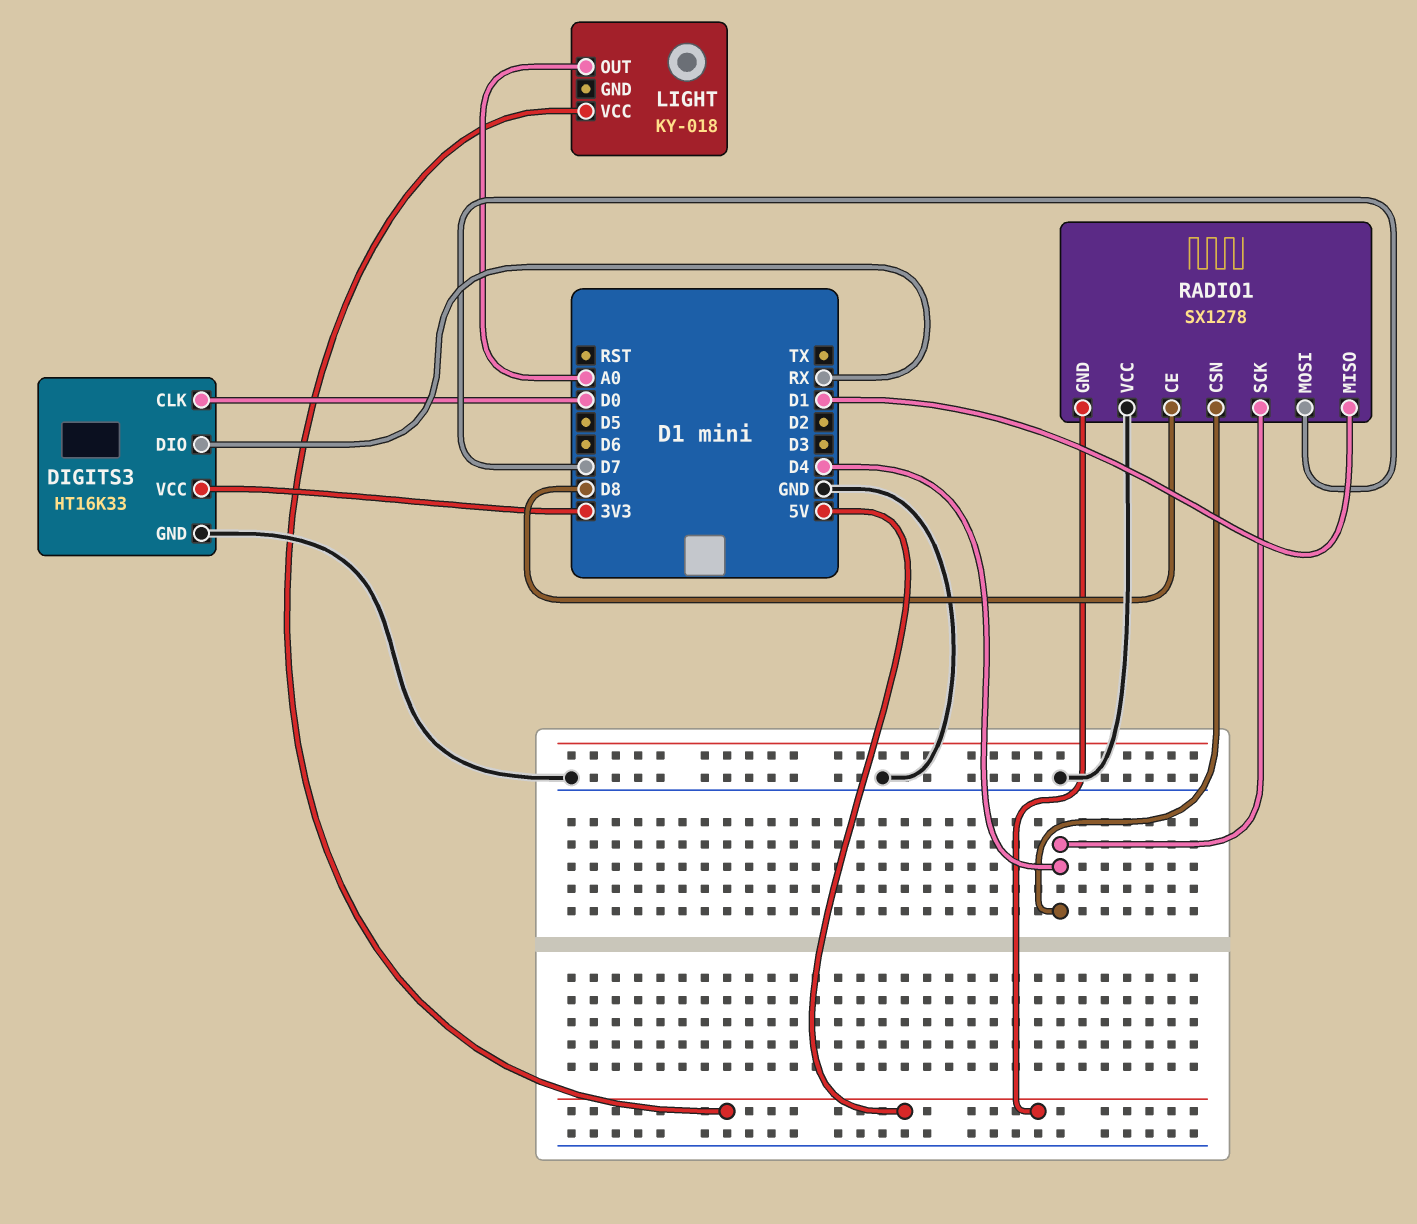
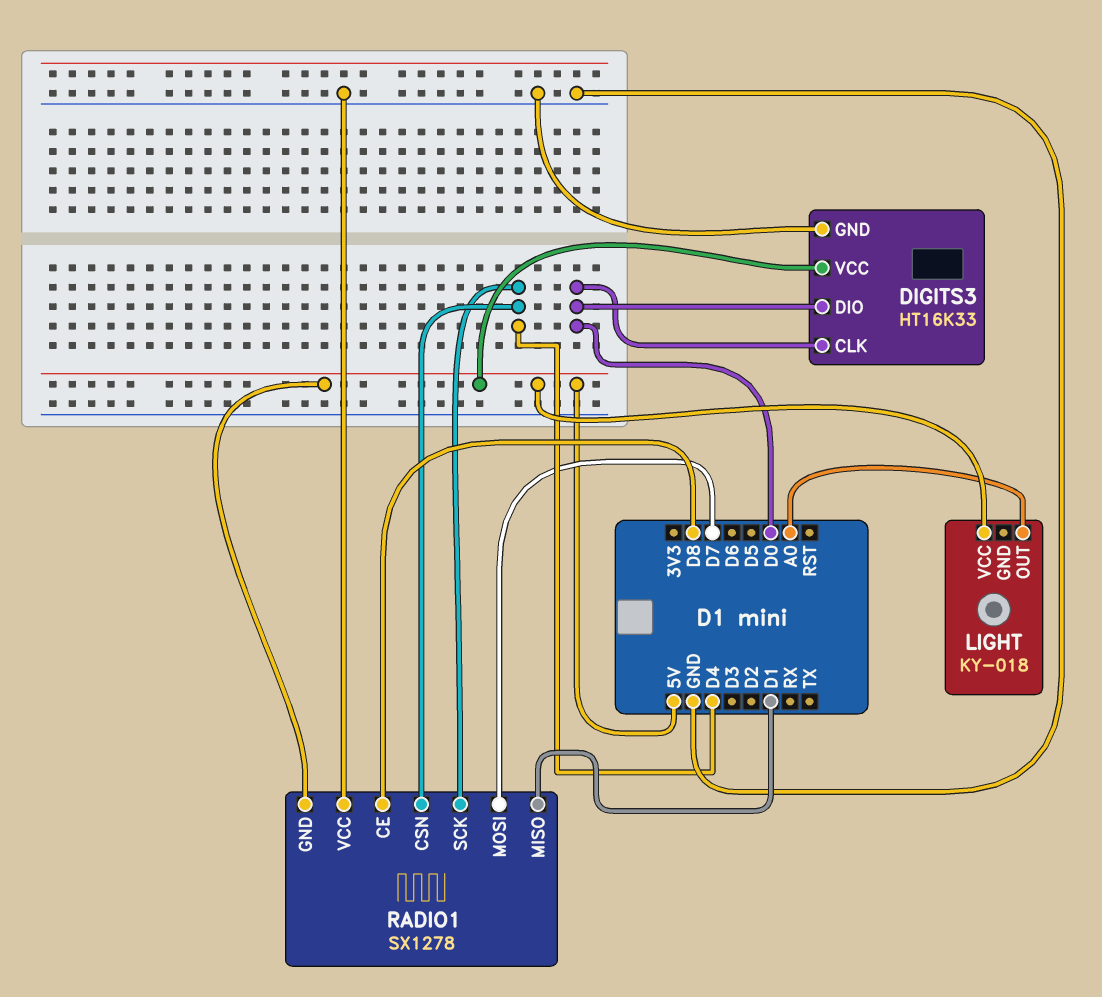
DIGITS3 pin DIO: RX -> D0
DIGITS3 pin VCC: 3V3 -> 5V

